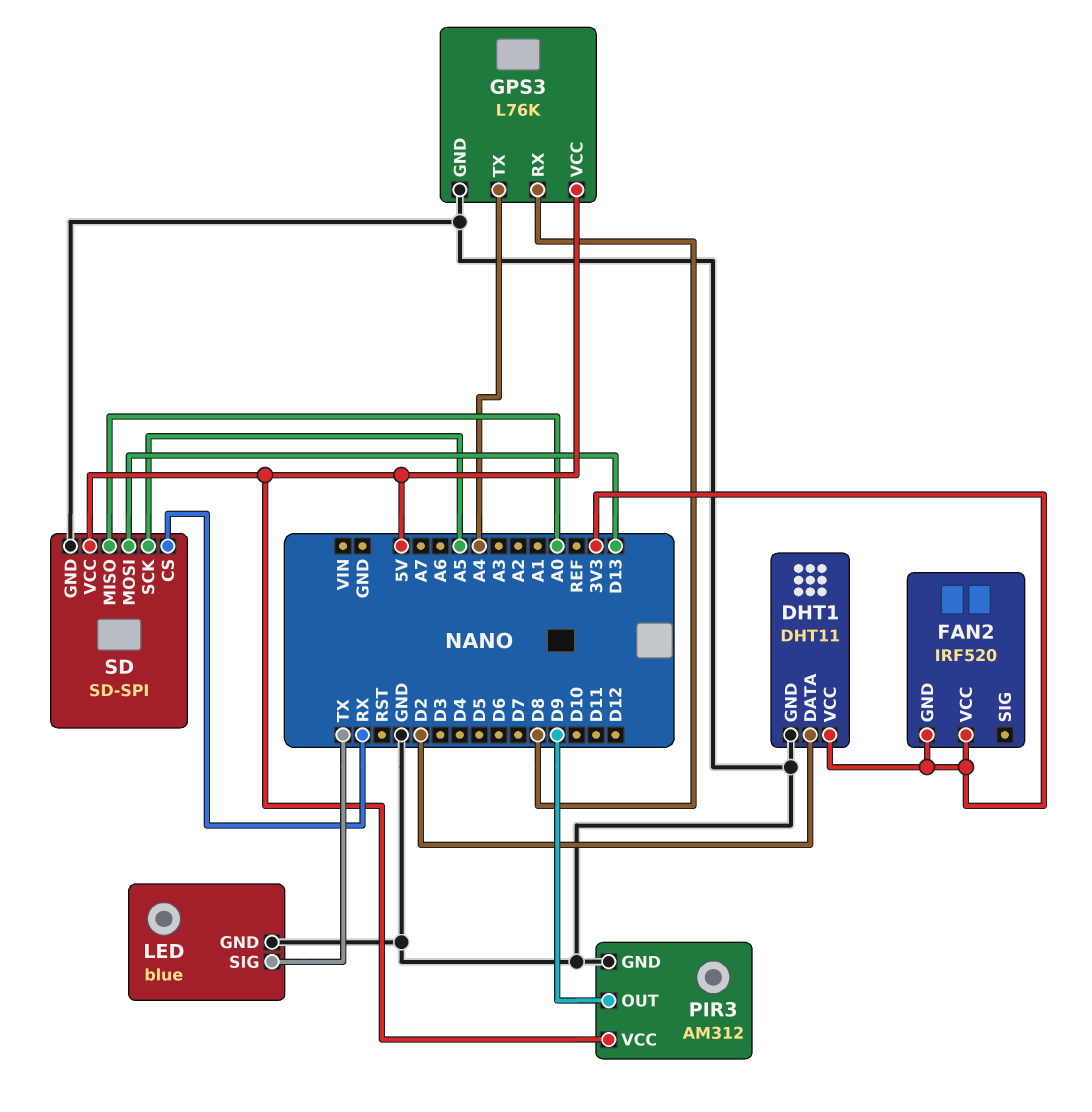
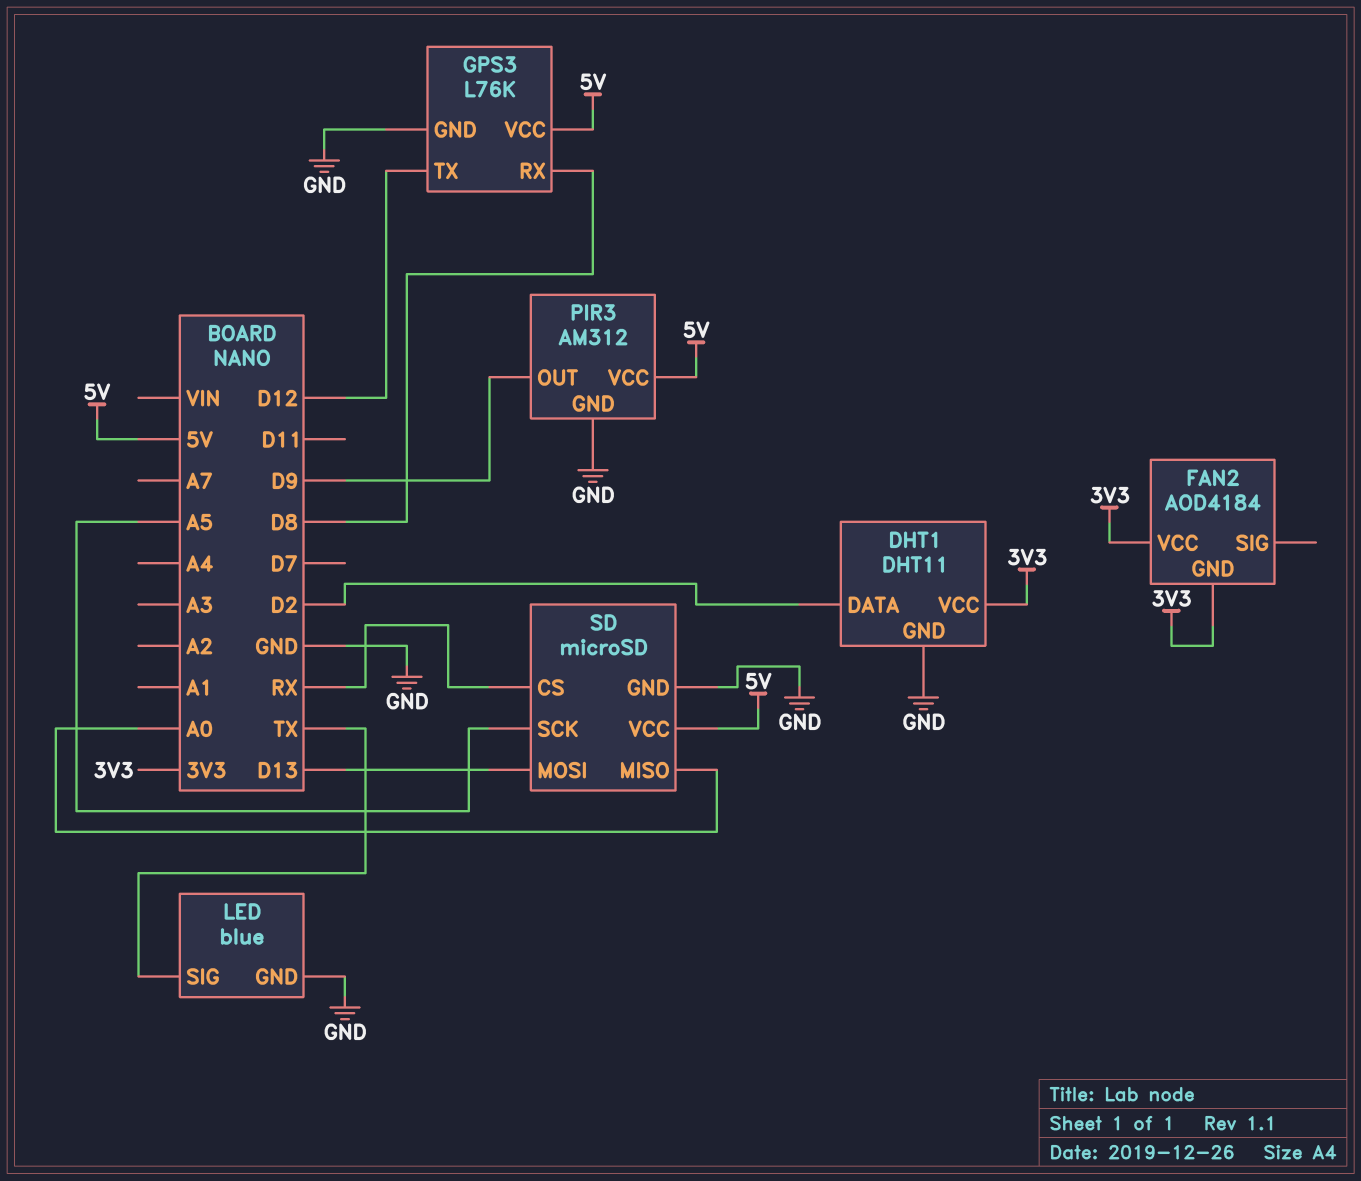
FAN2: IRF520 -> AOD4184
GPS3 pin TX: A4 -> D12
SD: SD-SPI -> microSD

